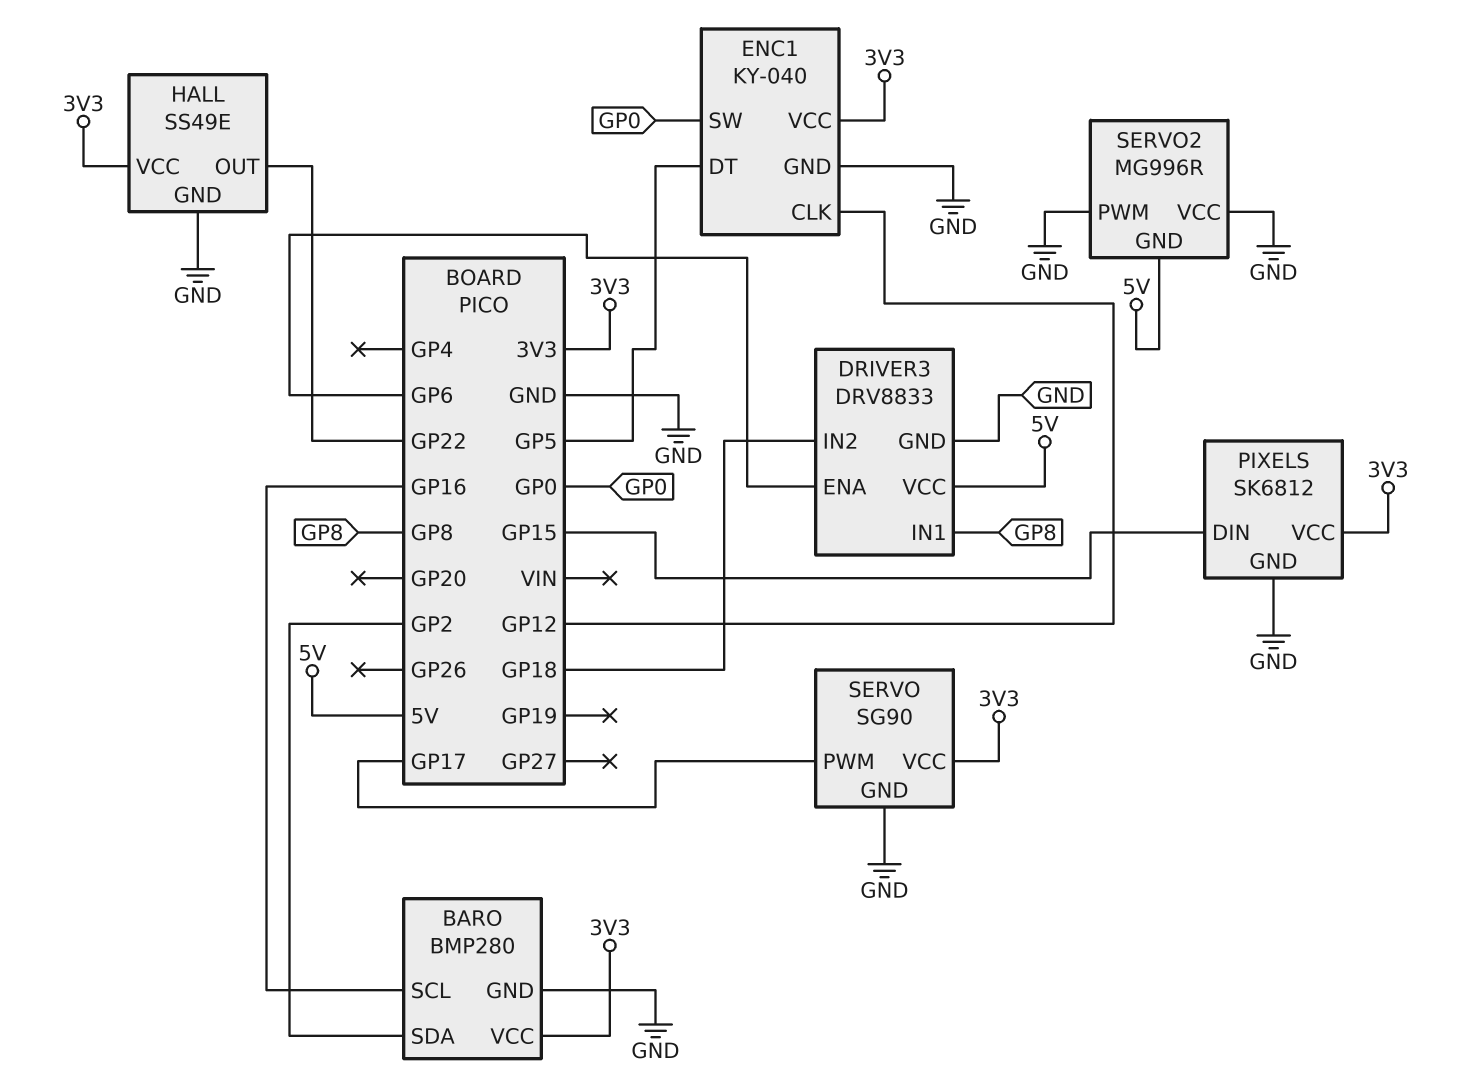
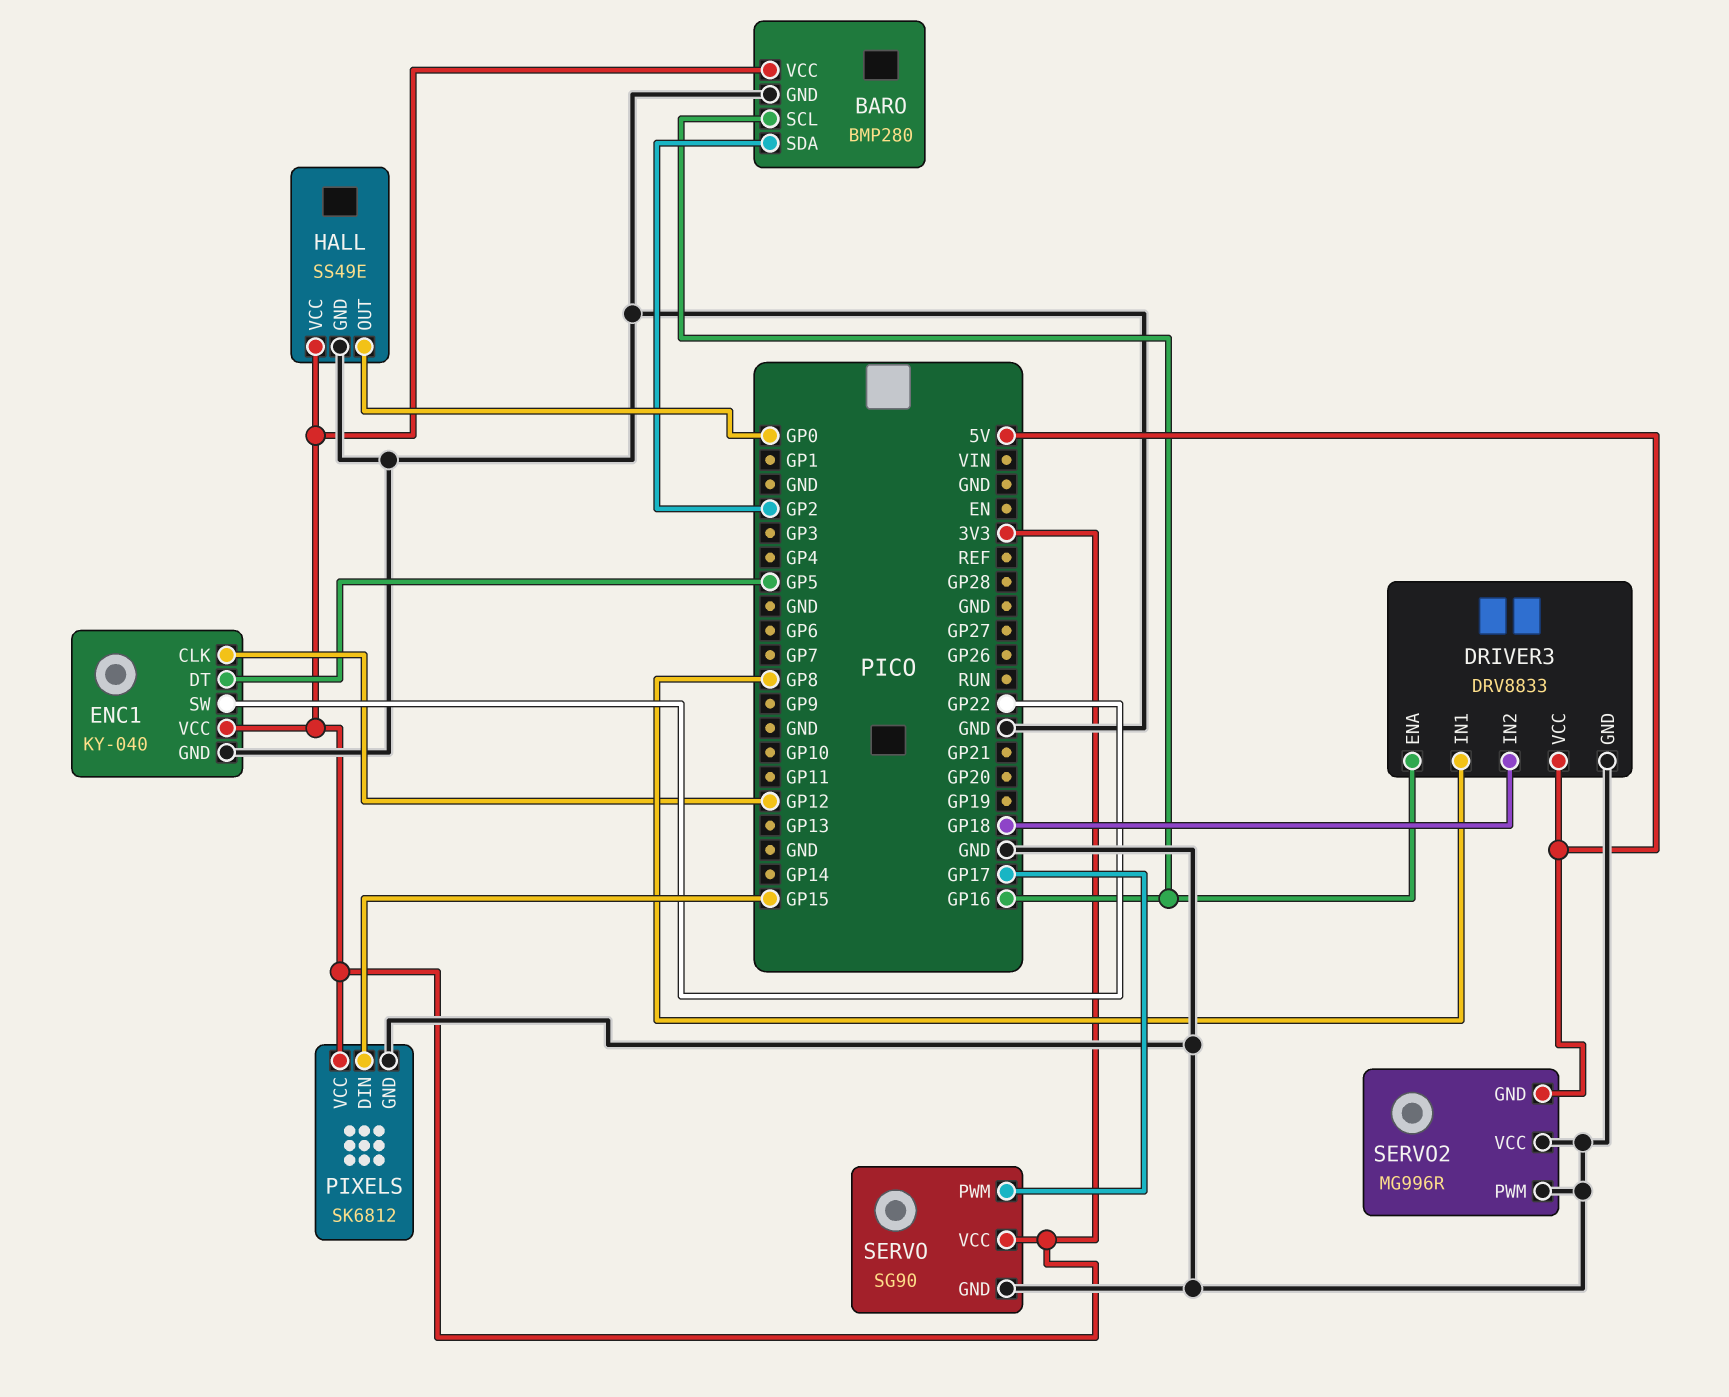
DRIVER3 pin ENA: GP6 -> GP16
ENC1 pin SW: GP0 -> GP22
HALL pin OUT: GP22 -> GP0

